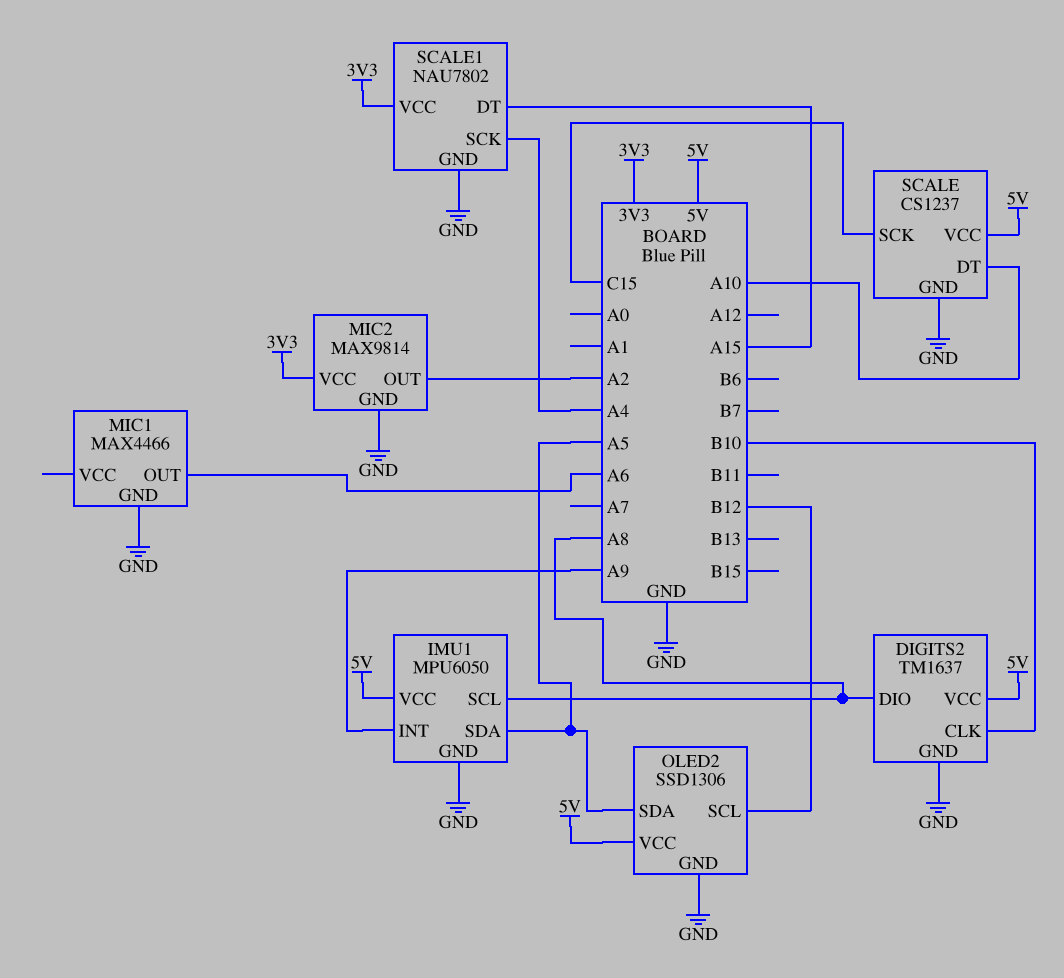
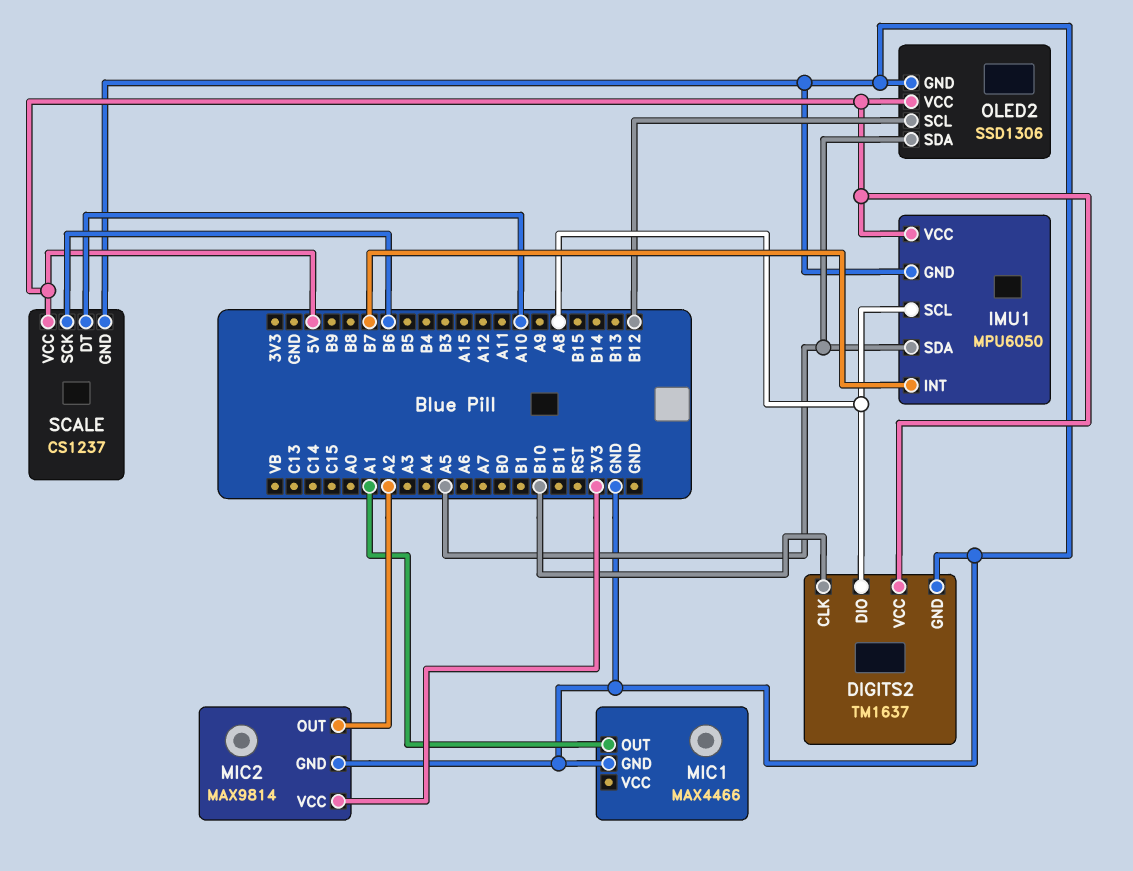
IMU1 pin INT: A9 -> B7
MIC1 pin OUT: A6 -> A1
SCALE pin SCK: C15 -> B6
SCALE1: NAU7802 -> none
SCALE1 pin DT: A15 -> none
SCALE1 pin GND: GND -> none
SCALE1 pin SCK: A4 -> none
SCALE1 pin VCC: 3V3 -> none

